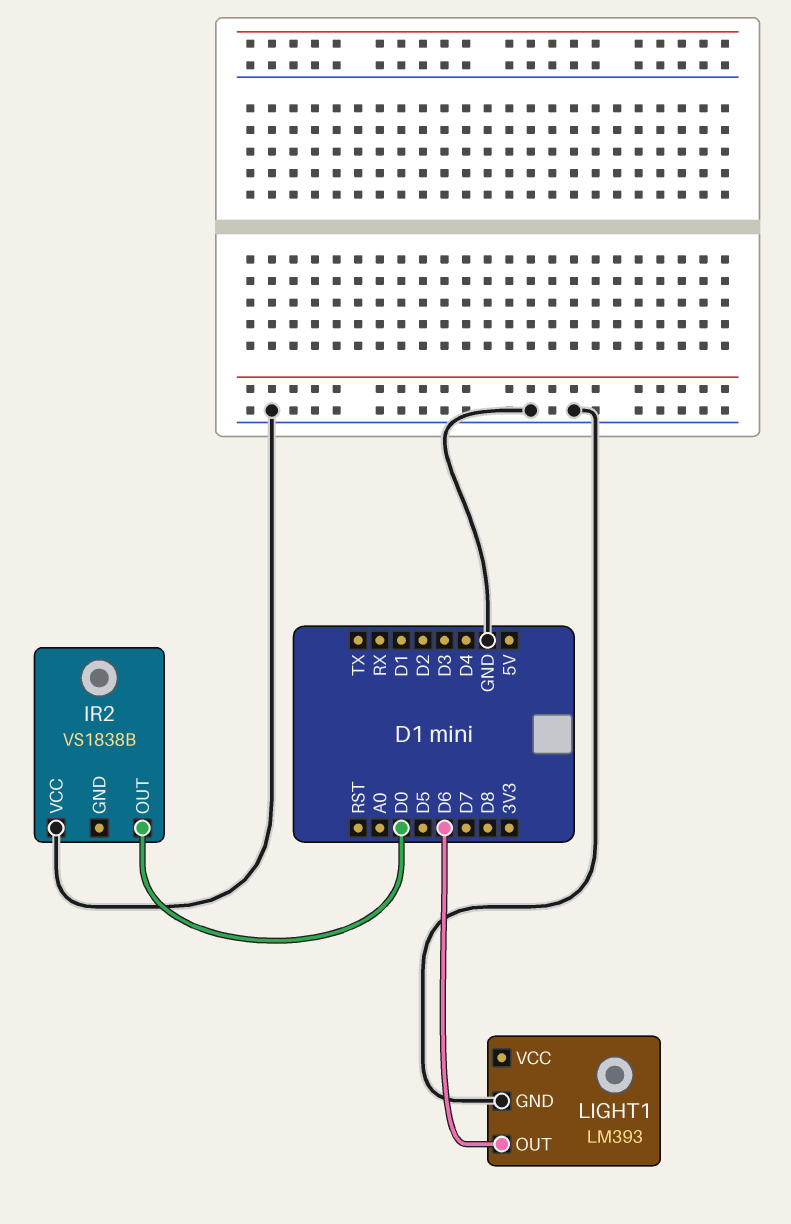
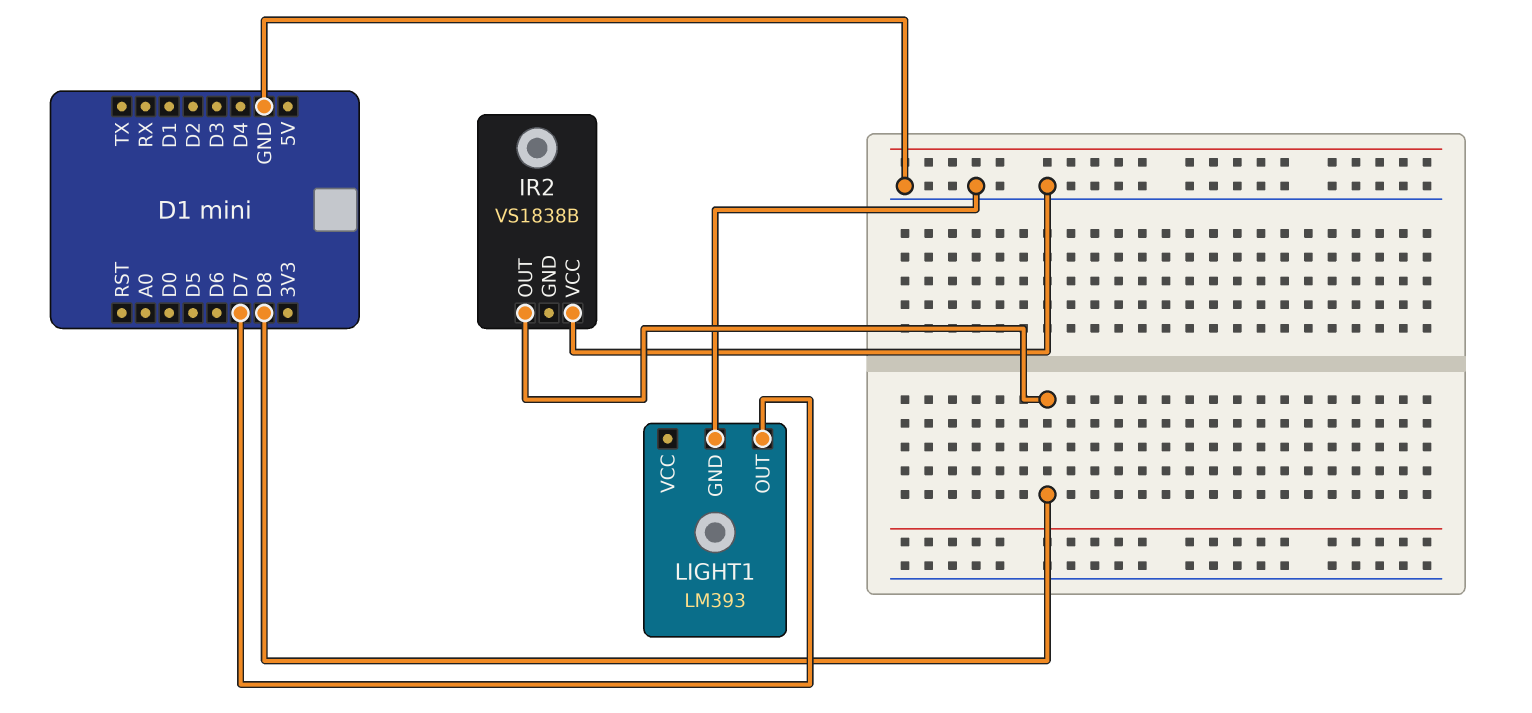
IR2 pin OUT: D0 -> D8
LIGHT1 pin OUT: D6 -> D7

